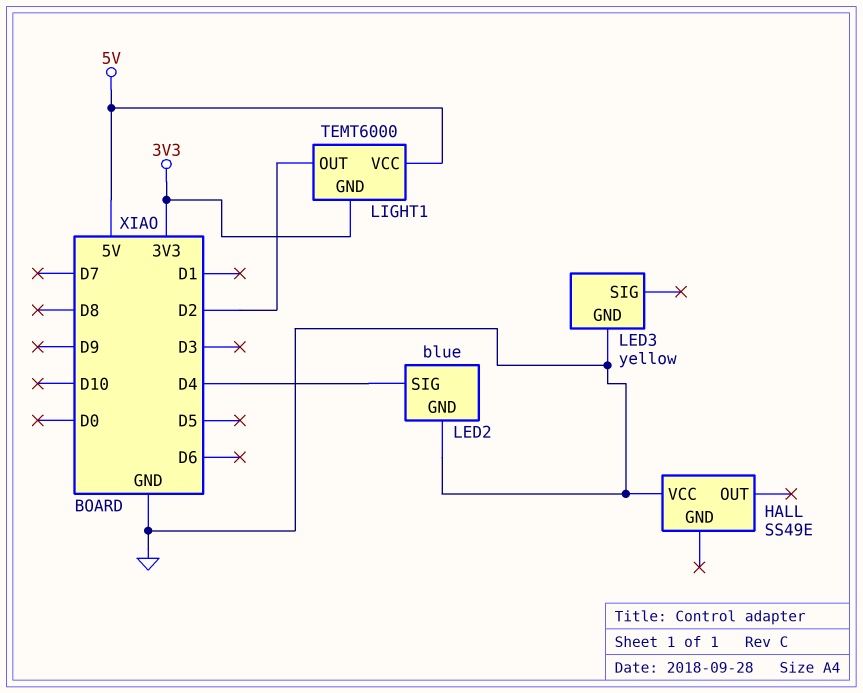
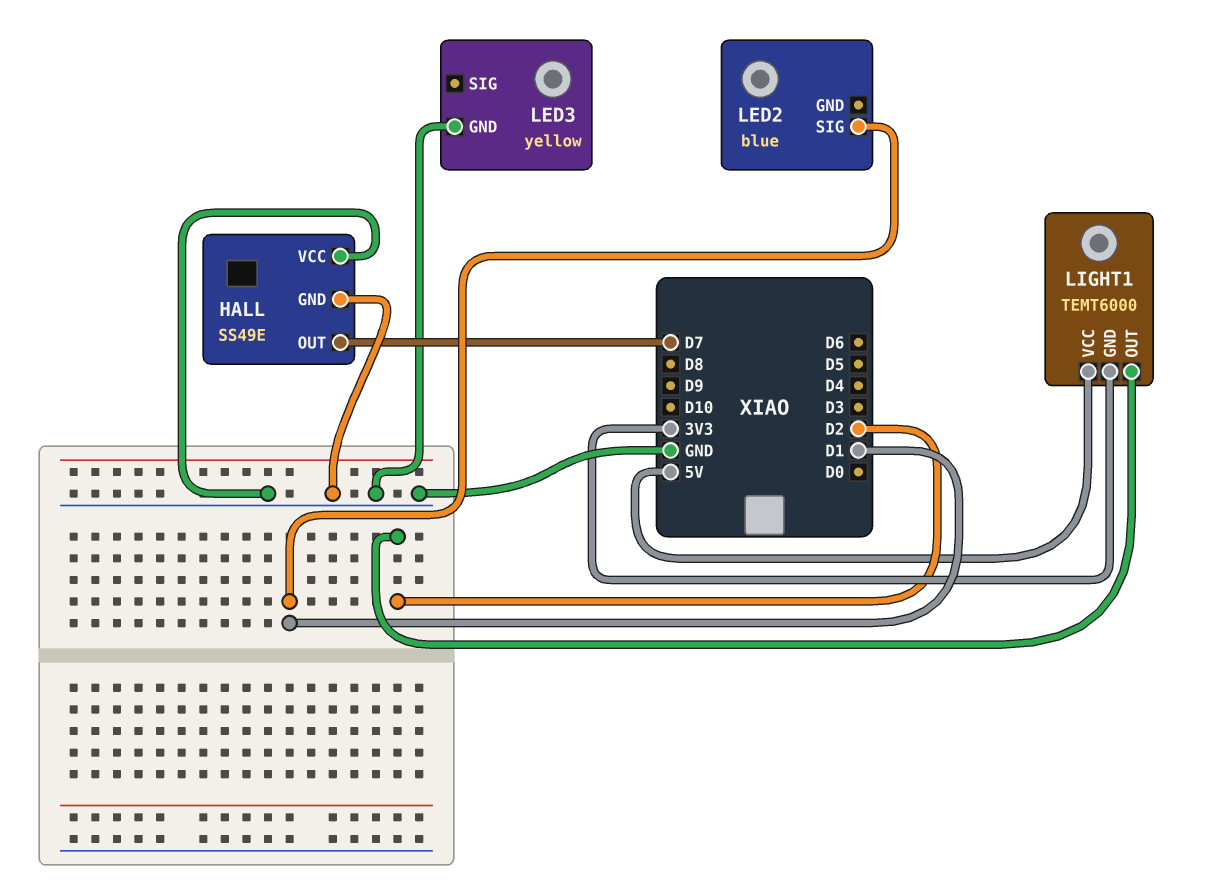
HALL pin GND: none -> GND
HALL pin OUT: none -> D7
LED2 pin GND: GND -> none
LED2 pin SIG: D4 -> D1

